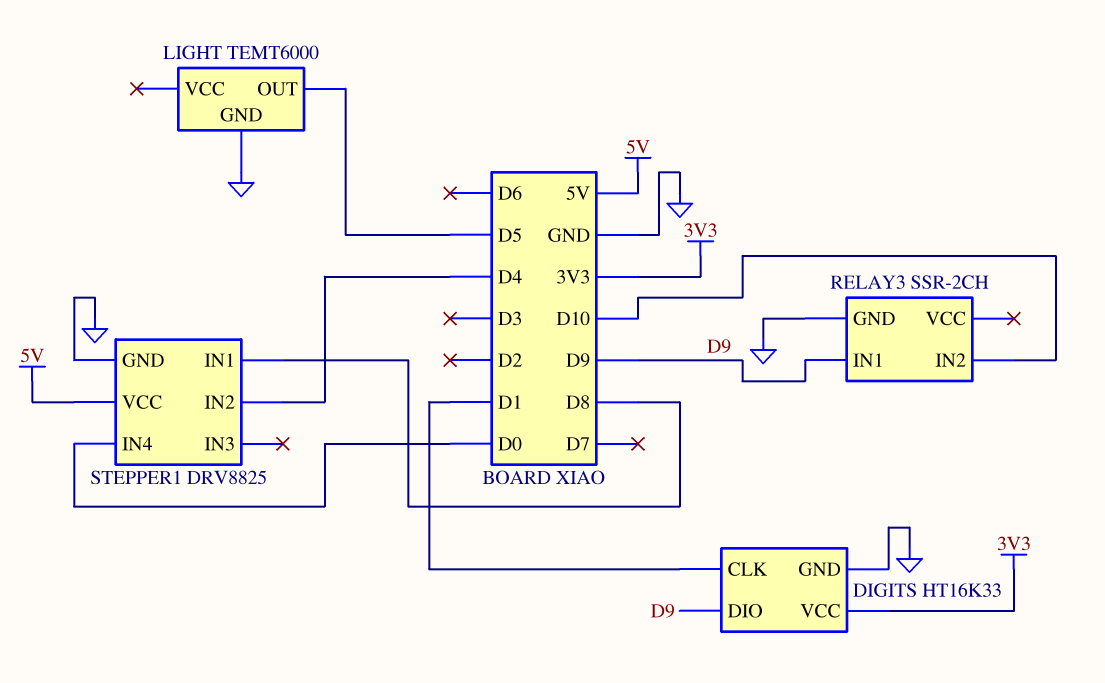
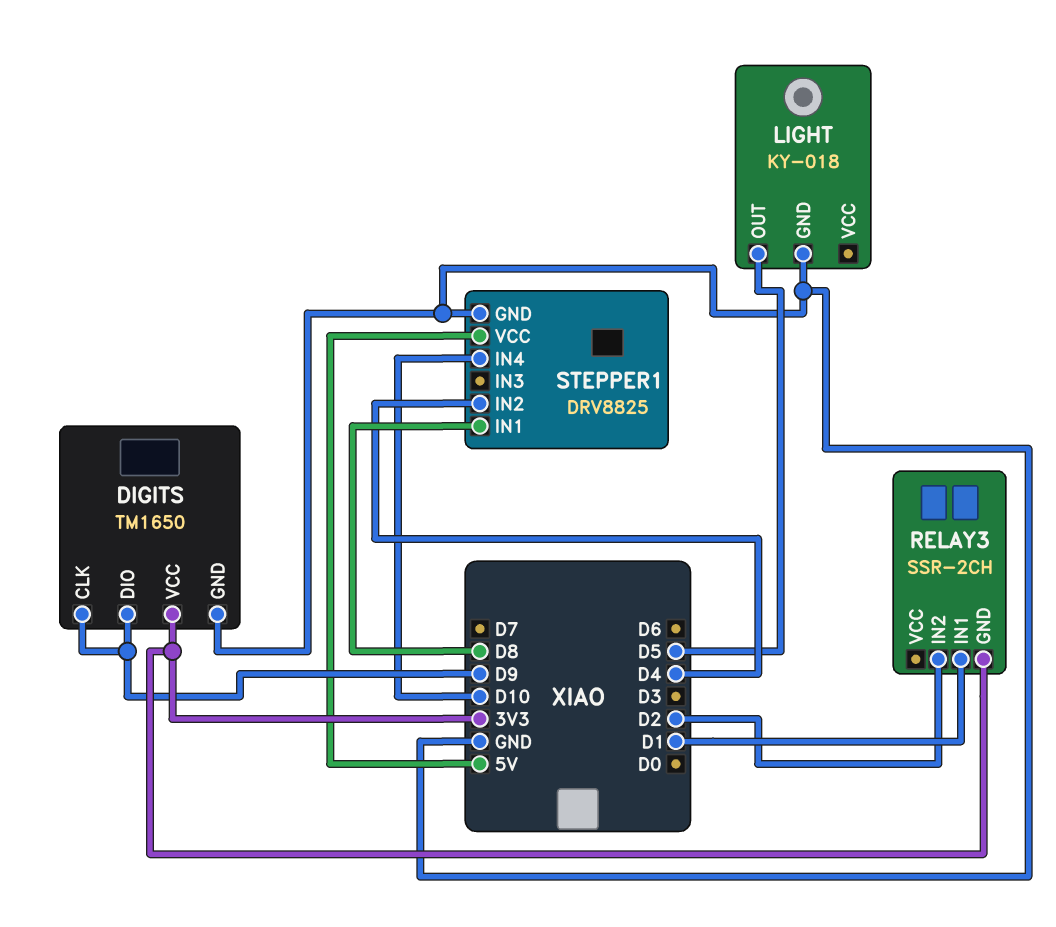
DIGITS: HT16K33 -> TM1650
DIGITS pin CLK: D1 -> D9
LIGHT: TEMT6000 -> KY-018
RELAY3 pin GND: GND -> 3V3
RELAY3 pin IN1: D9 -> D1
RELAY3 pin IN2: D10 -> D2
STEPPER1 pin IN4: D0 -> D10

